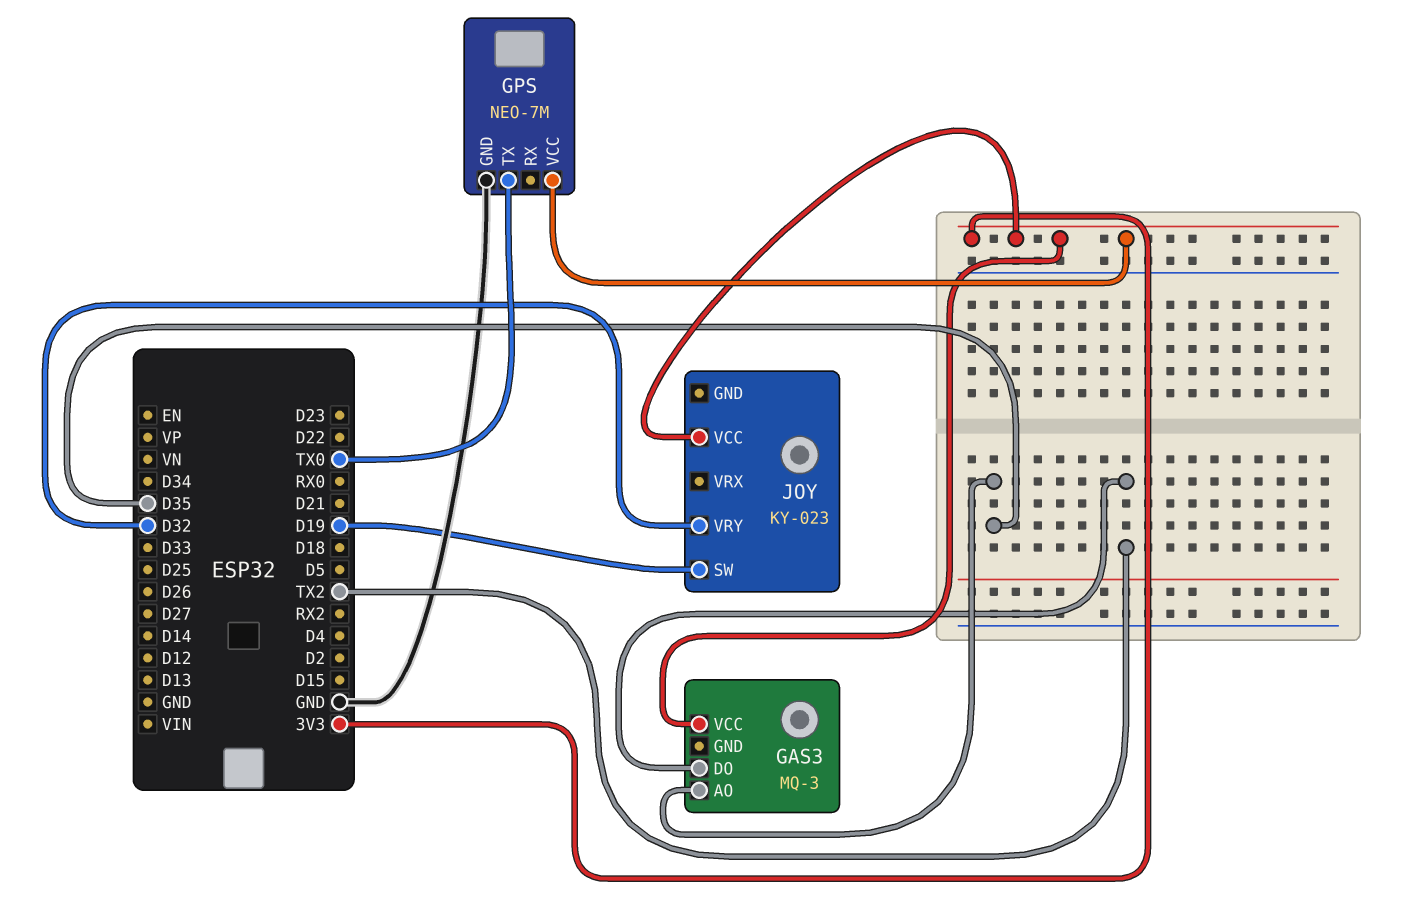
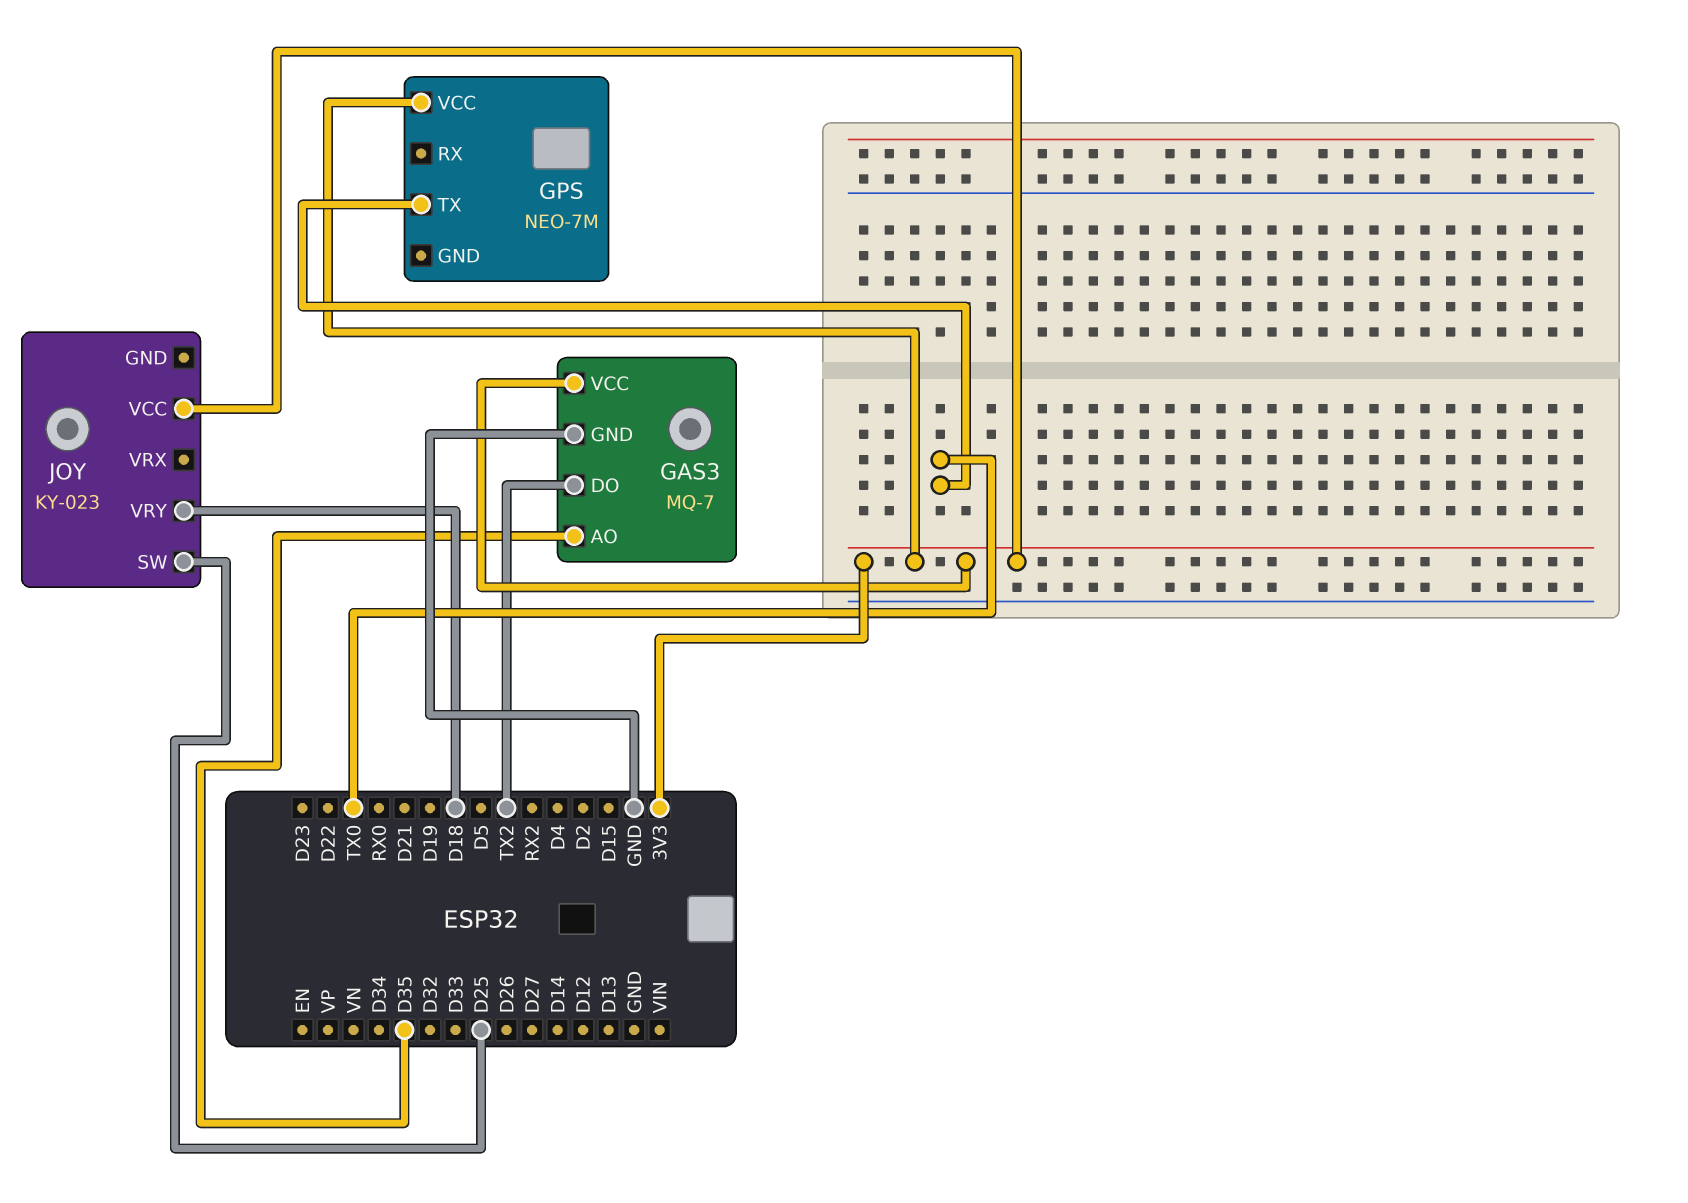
GAS3: MQ-3 -> MQ-7
GAS3 pin GND: none -> GND
GPS pin GND: GND -> none
JOY pin SW: D19 -> D25
JOY pin VRY: D32 -> D18

